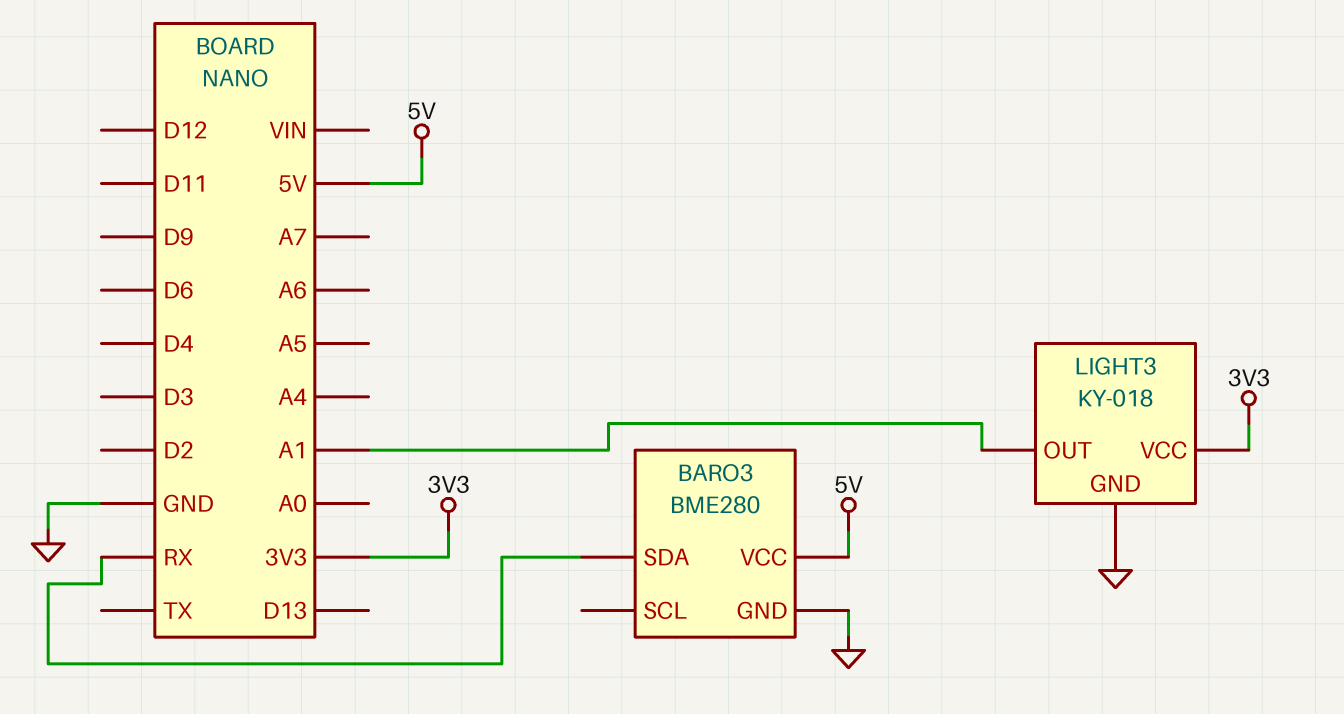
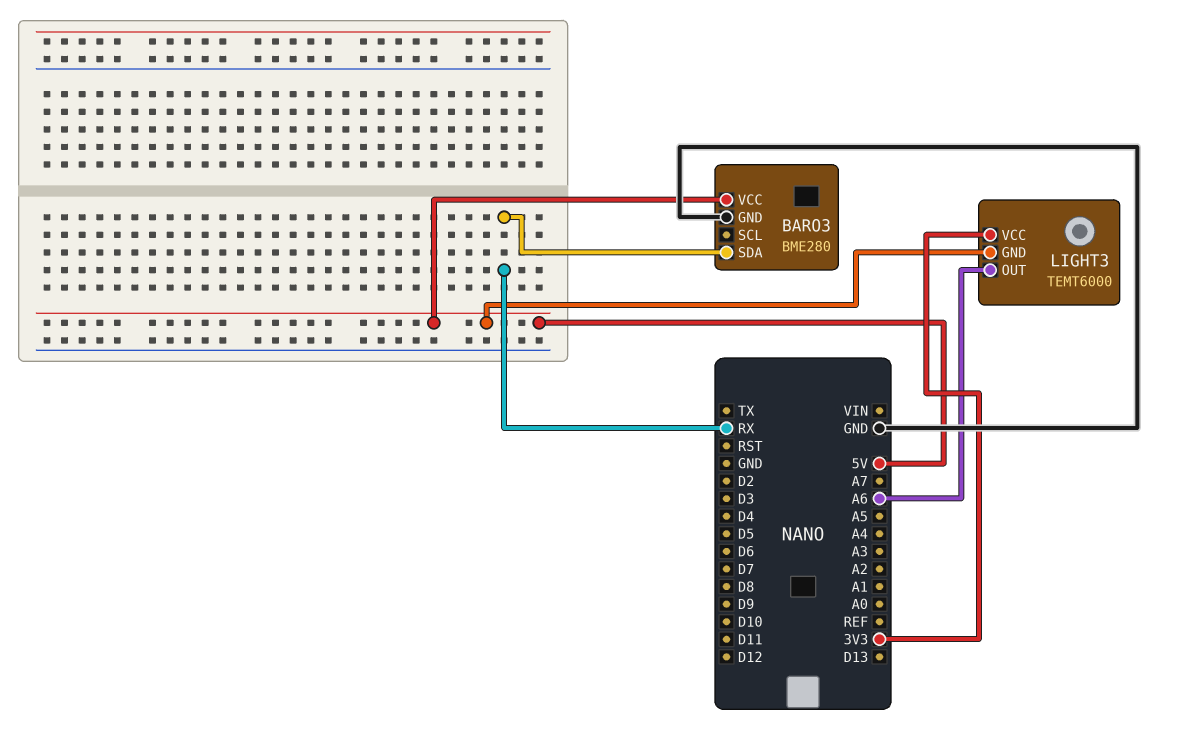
LIGHT3: KY-018 -> TEMT6000
LIGHT3 pin GND: GND -> 5V
LIGHT3 pin OUT: A1 -> A6

